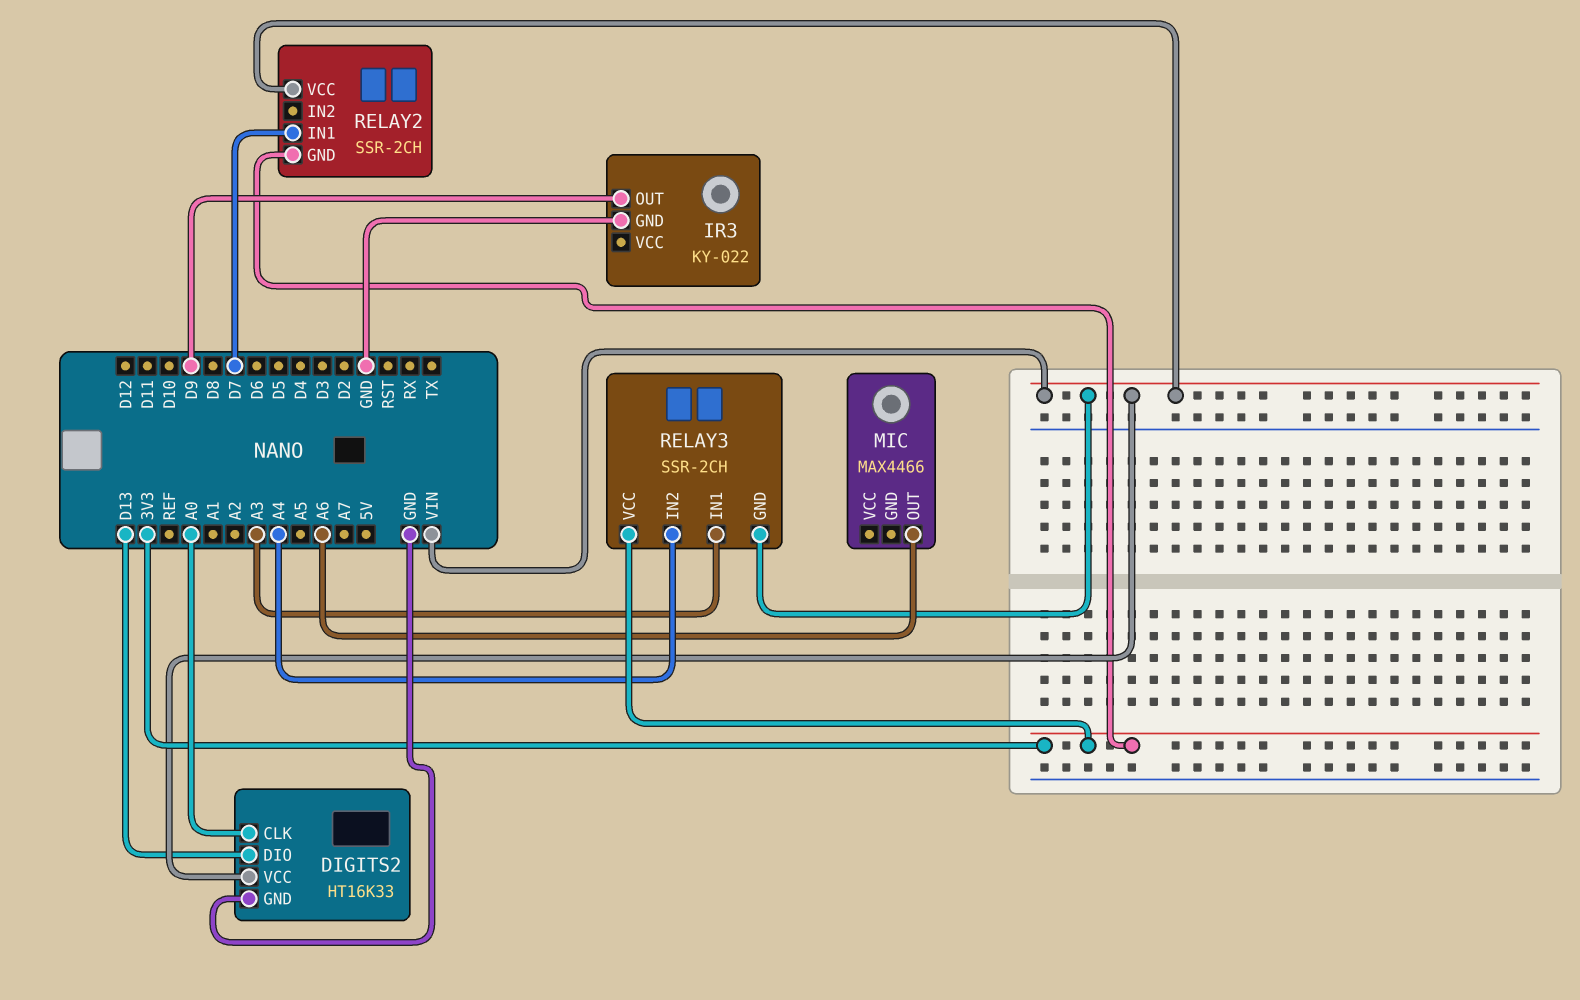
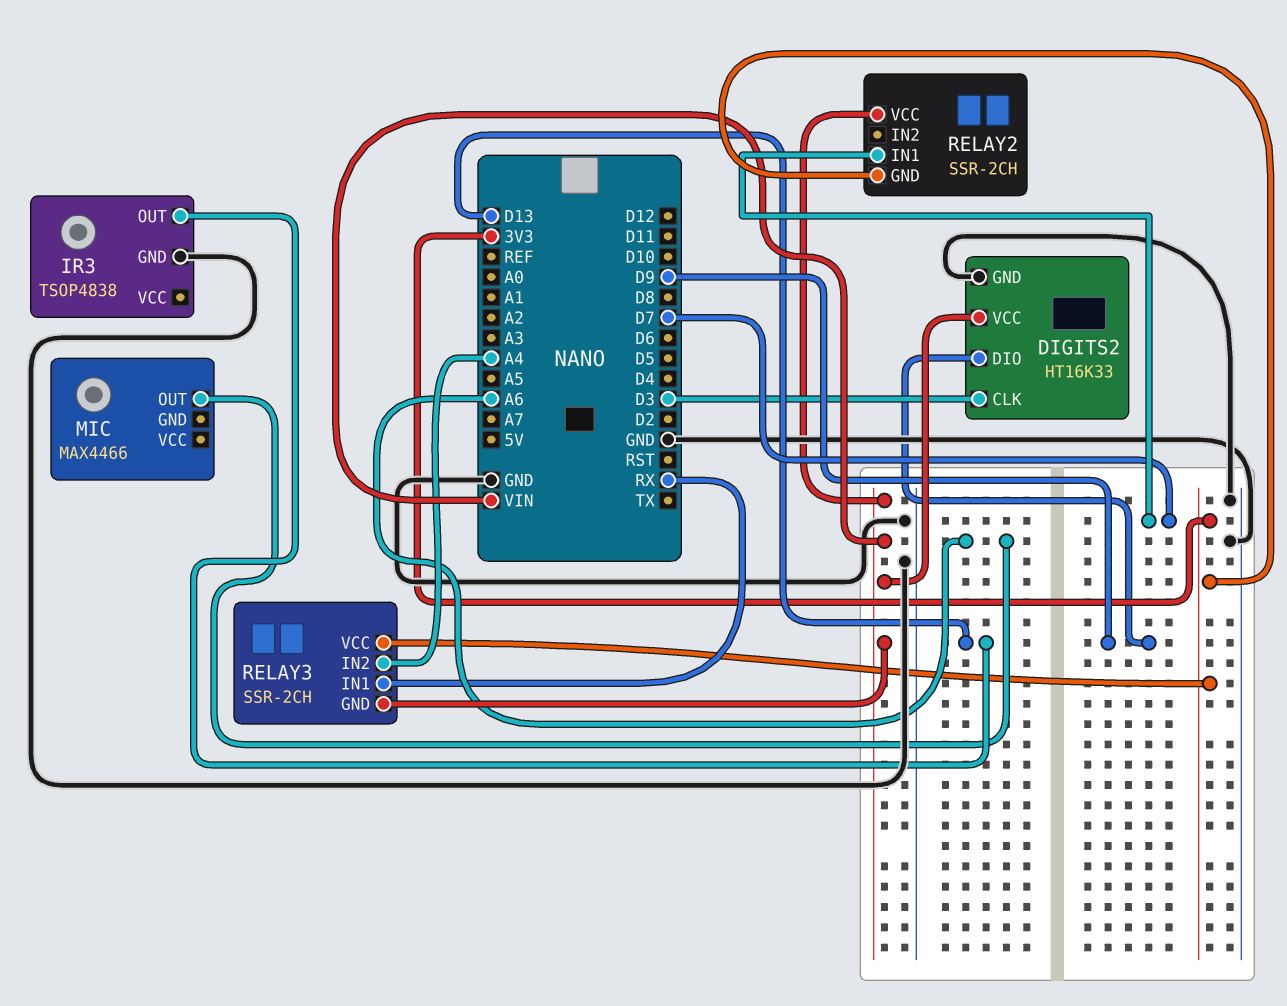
DIGITS2 pin CLK: A0 -> D3
DIGITS2 pin DIO: D13 -> D9
IR3: KY-022 -> TSOP4838
IR3 pin OUT: D9 -> D13
RELAY3 pin IN1: A3 -> RX

